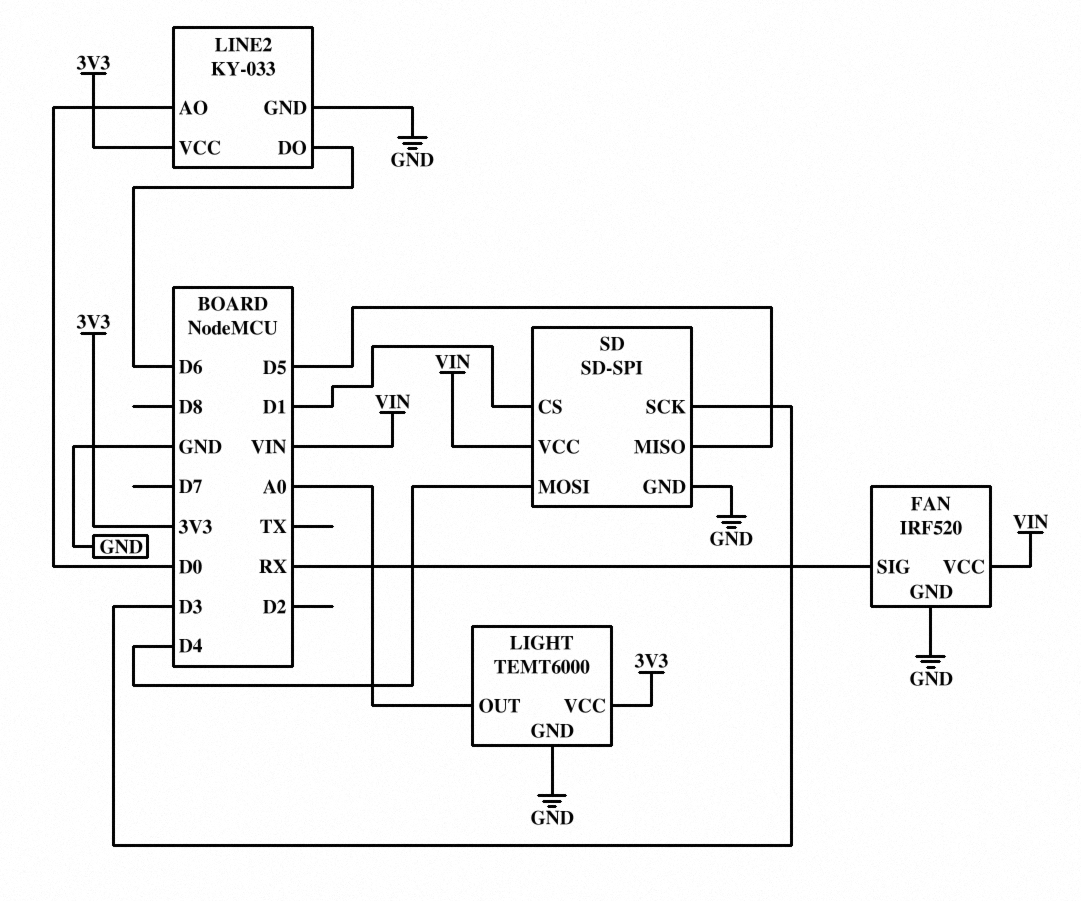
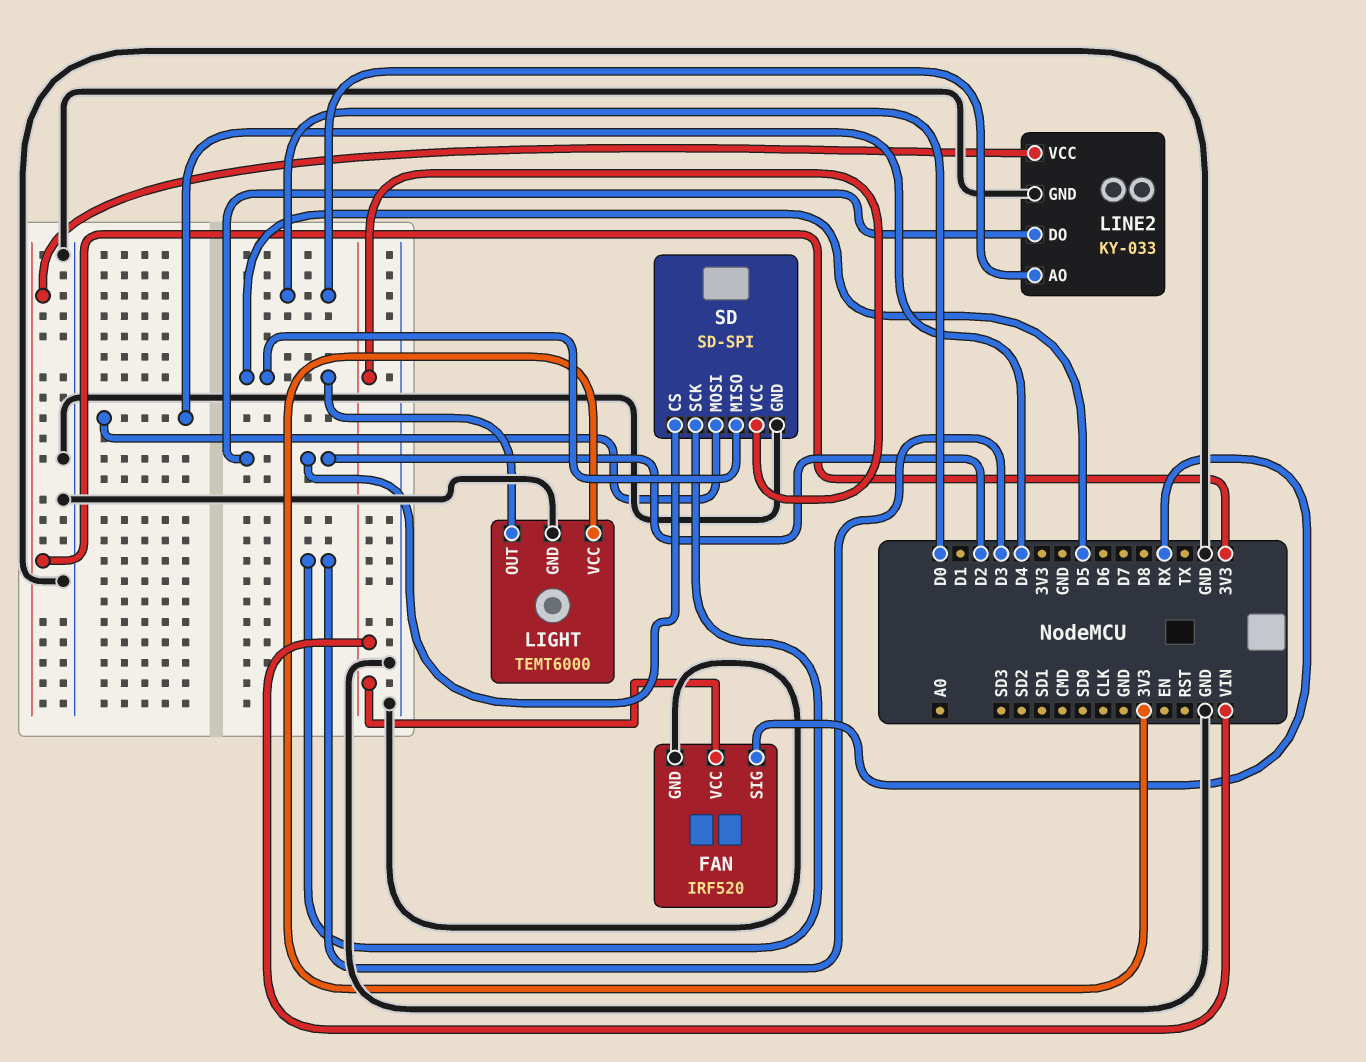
LIGHT pin OUT: A0 -> D5
LINE2 pin DO: D6 -> D2
SD pin CS: D1 -> D2

